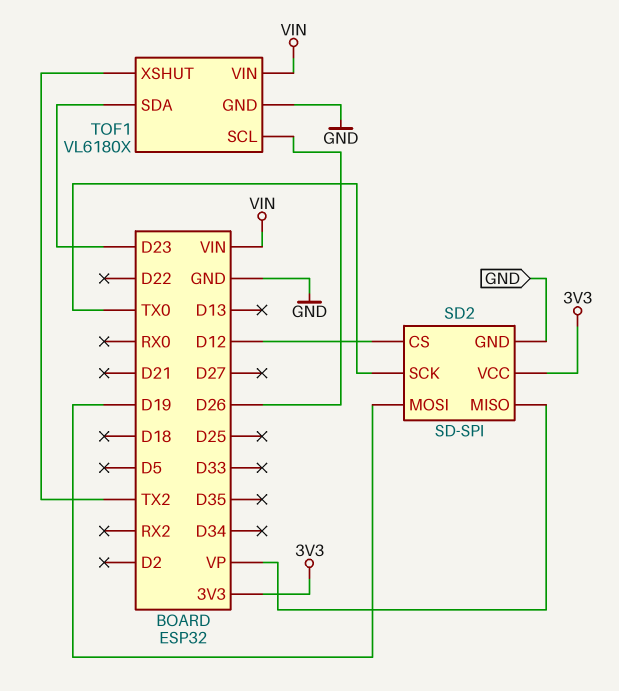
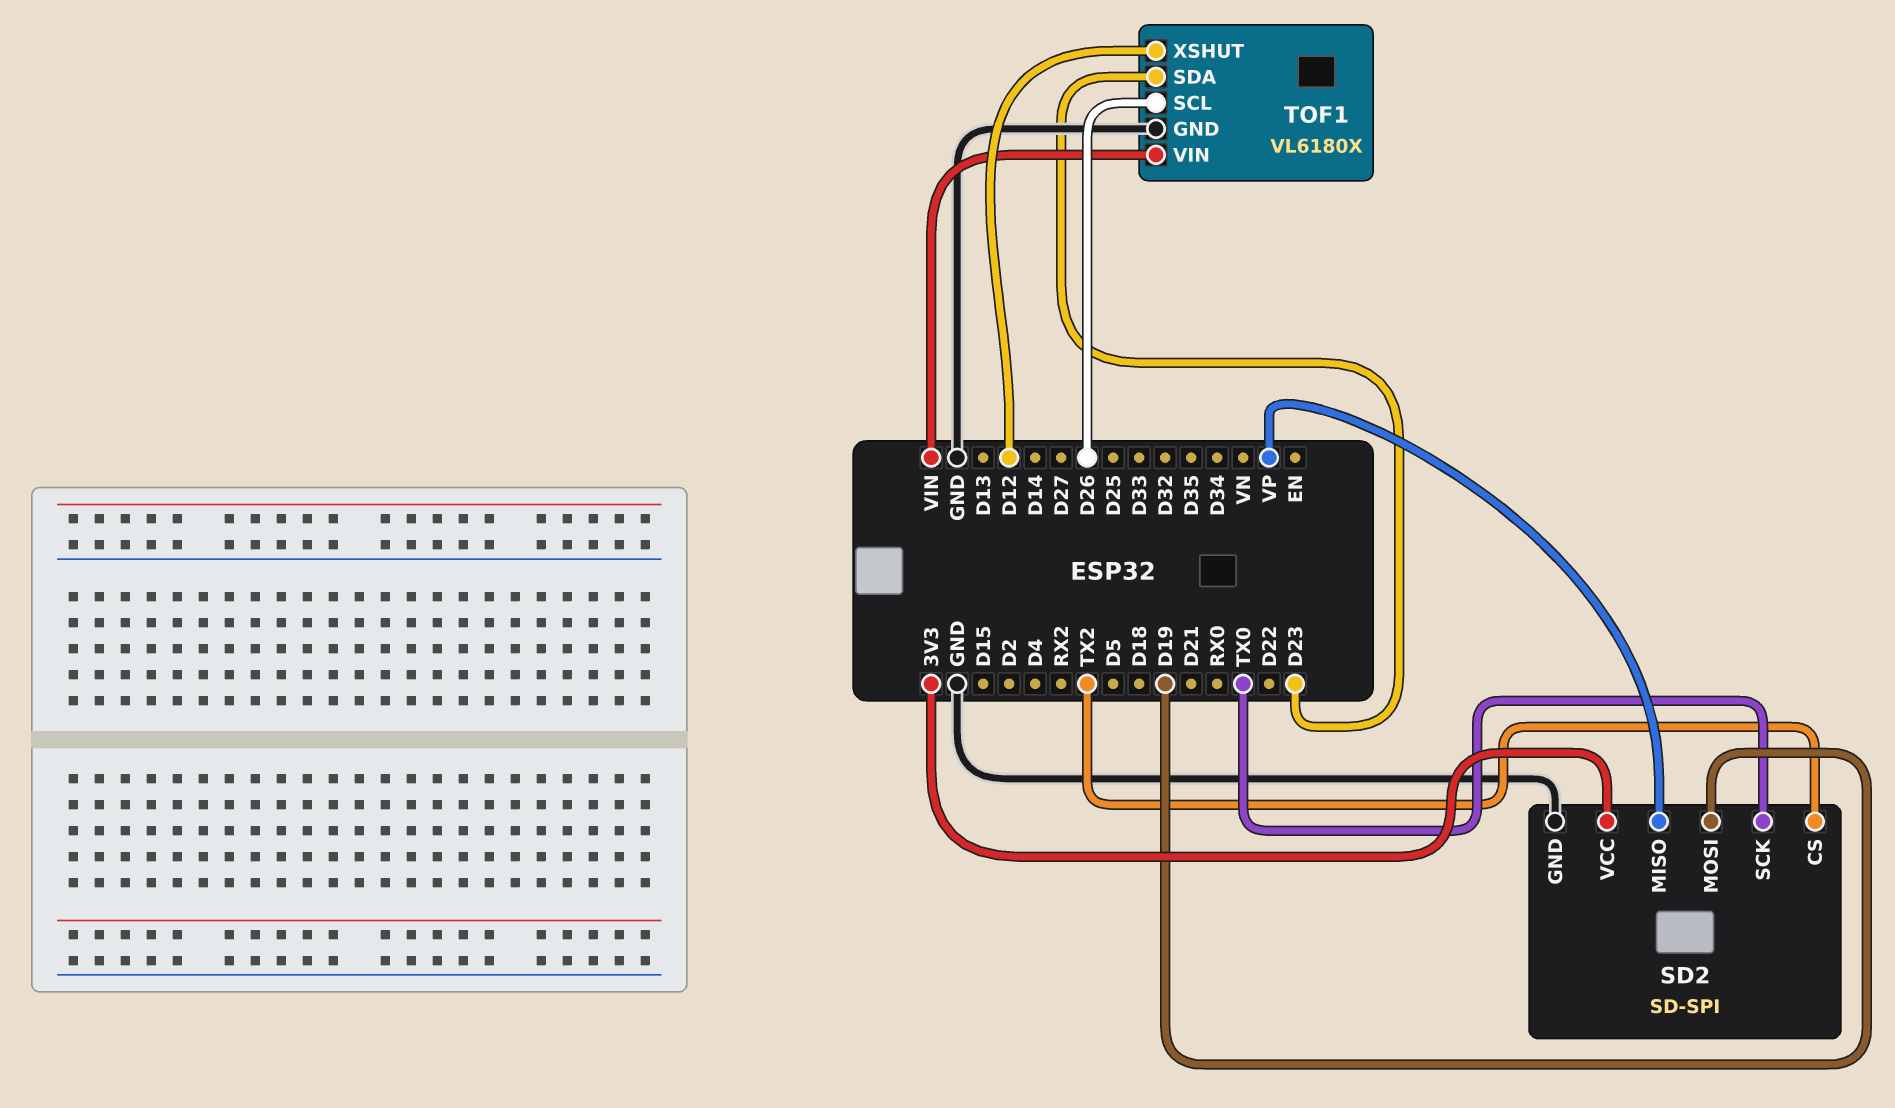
SD2 pin CS: D12 -> TX2
TOF1 pin XSHUT: TX2 -> D12

